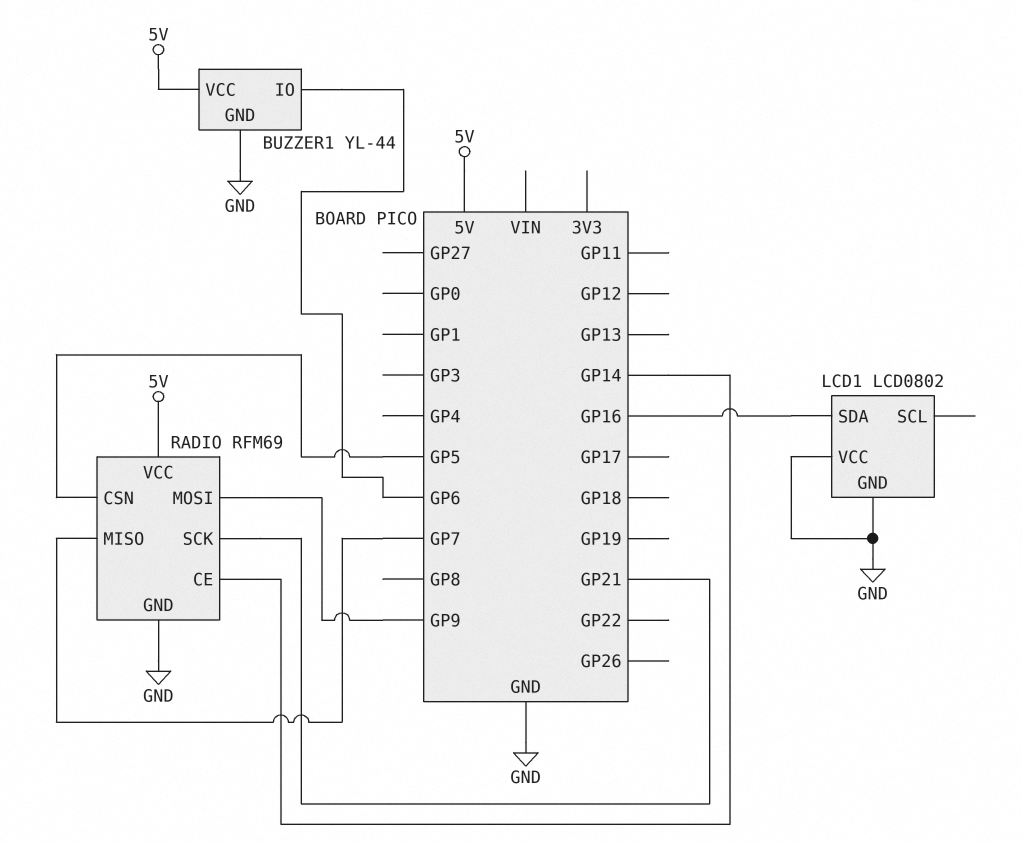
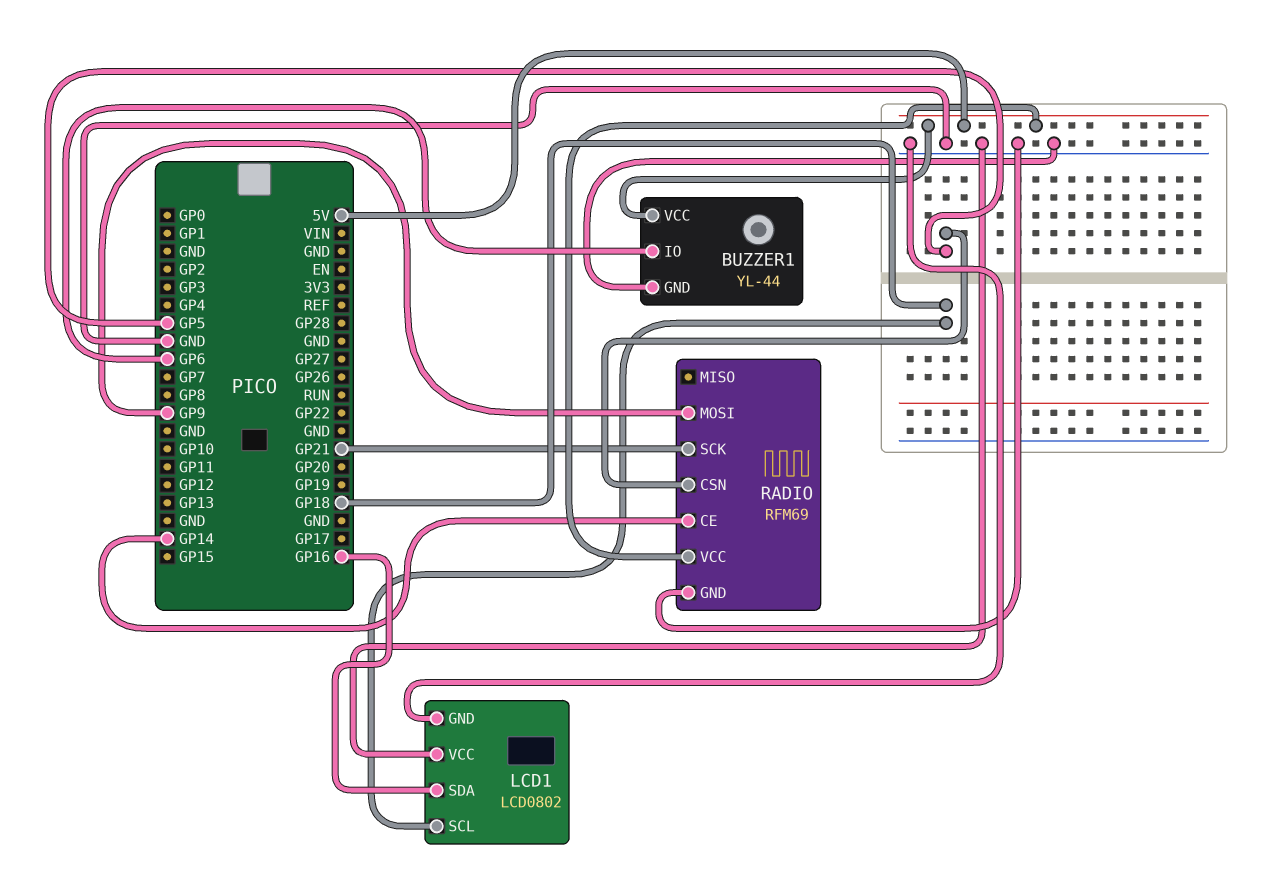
LCD1 pin SCL: none -> GP18
RADIO pin MISO: GP7 -> none

